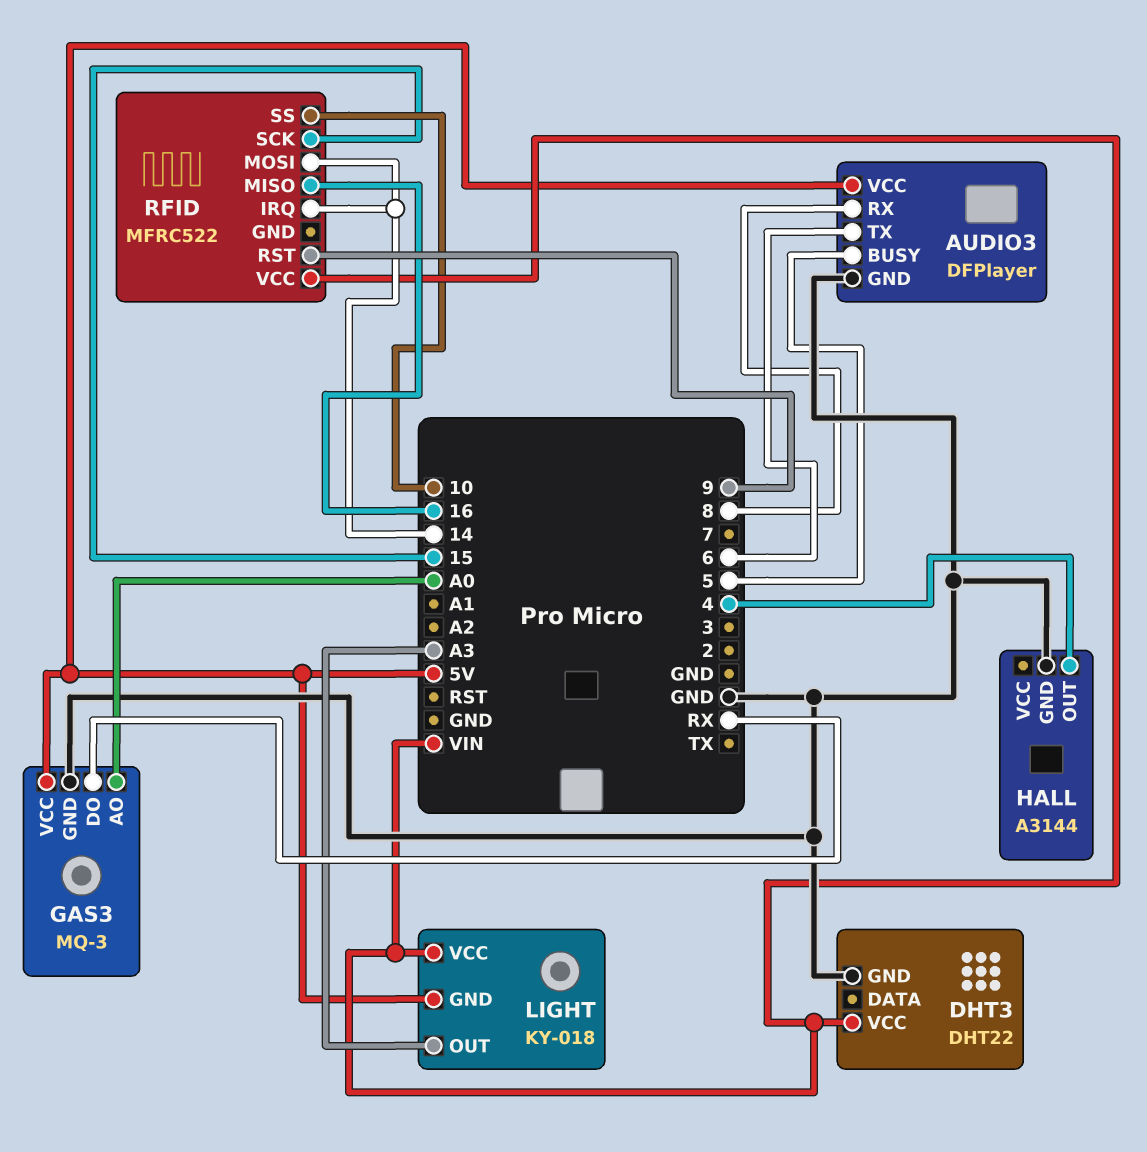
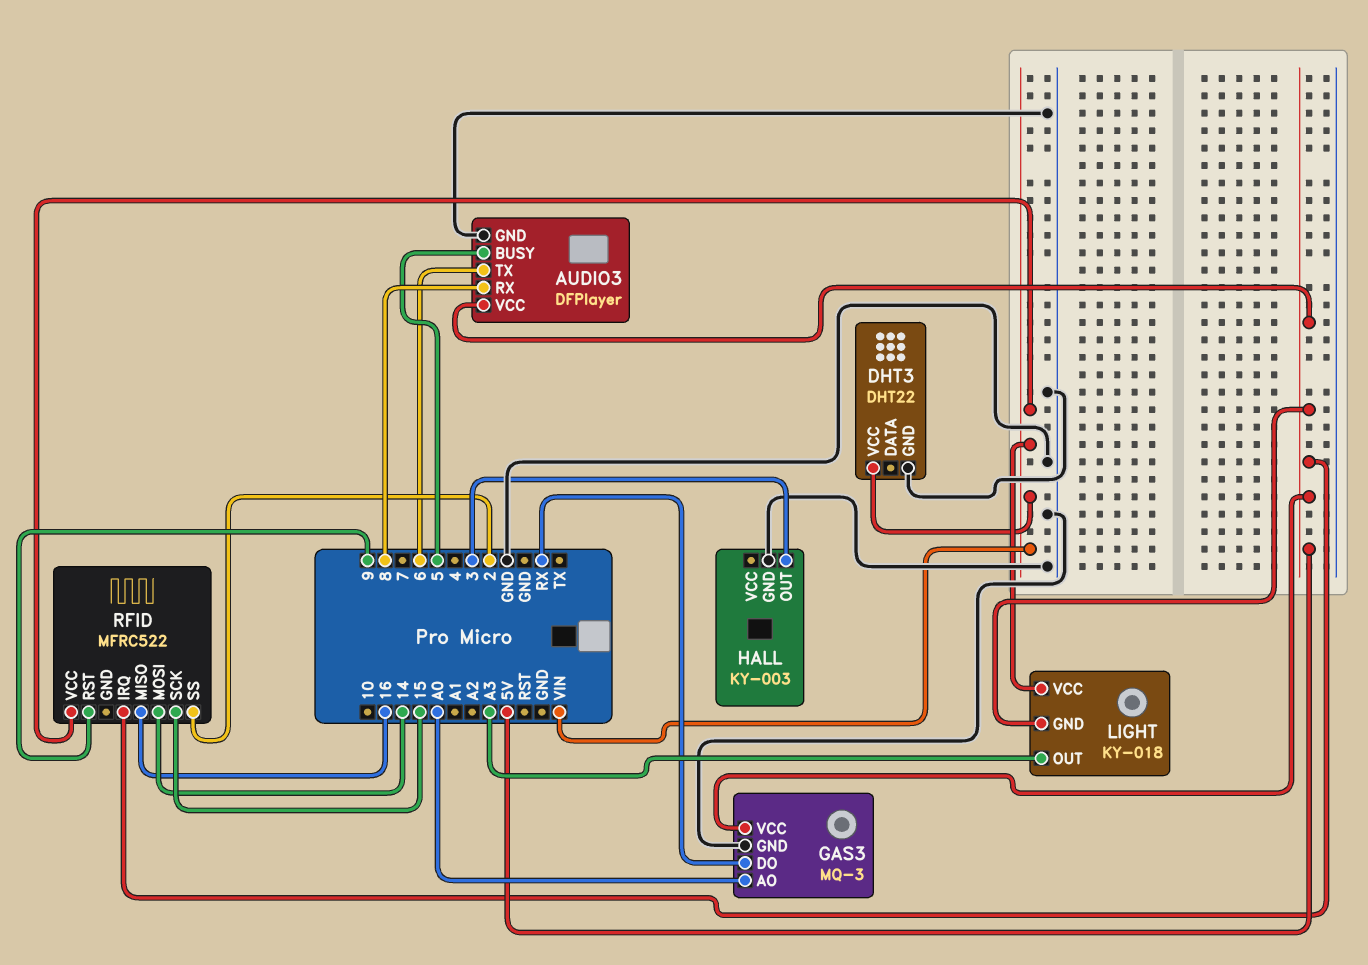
HALL: A3144 -> KY-003
HALL pin OUT: 4 -> 3
RFID pin IRQ: 14 -> 5V
RFID pin SS: 10 -> 2

